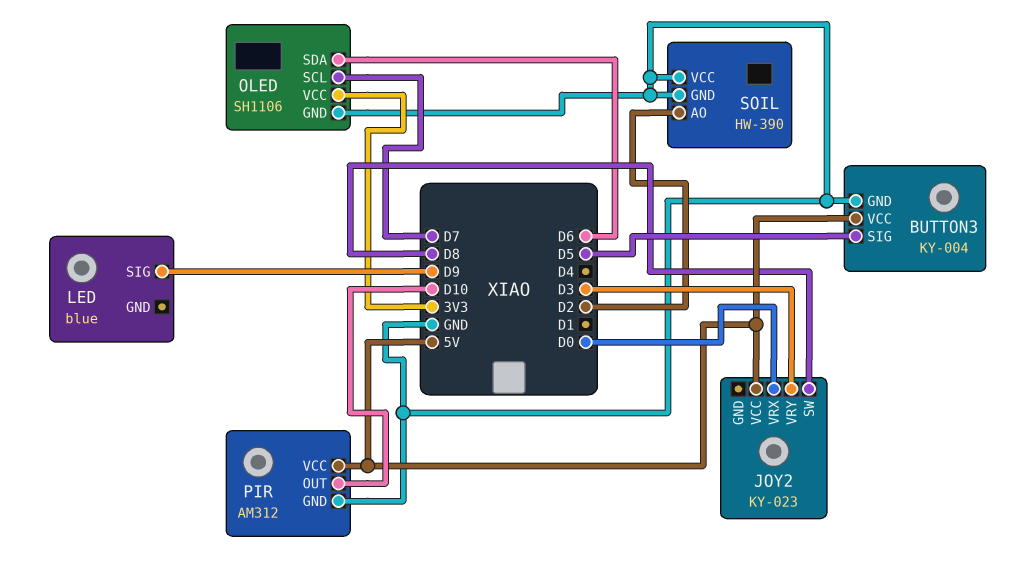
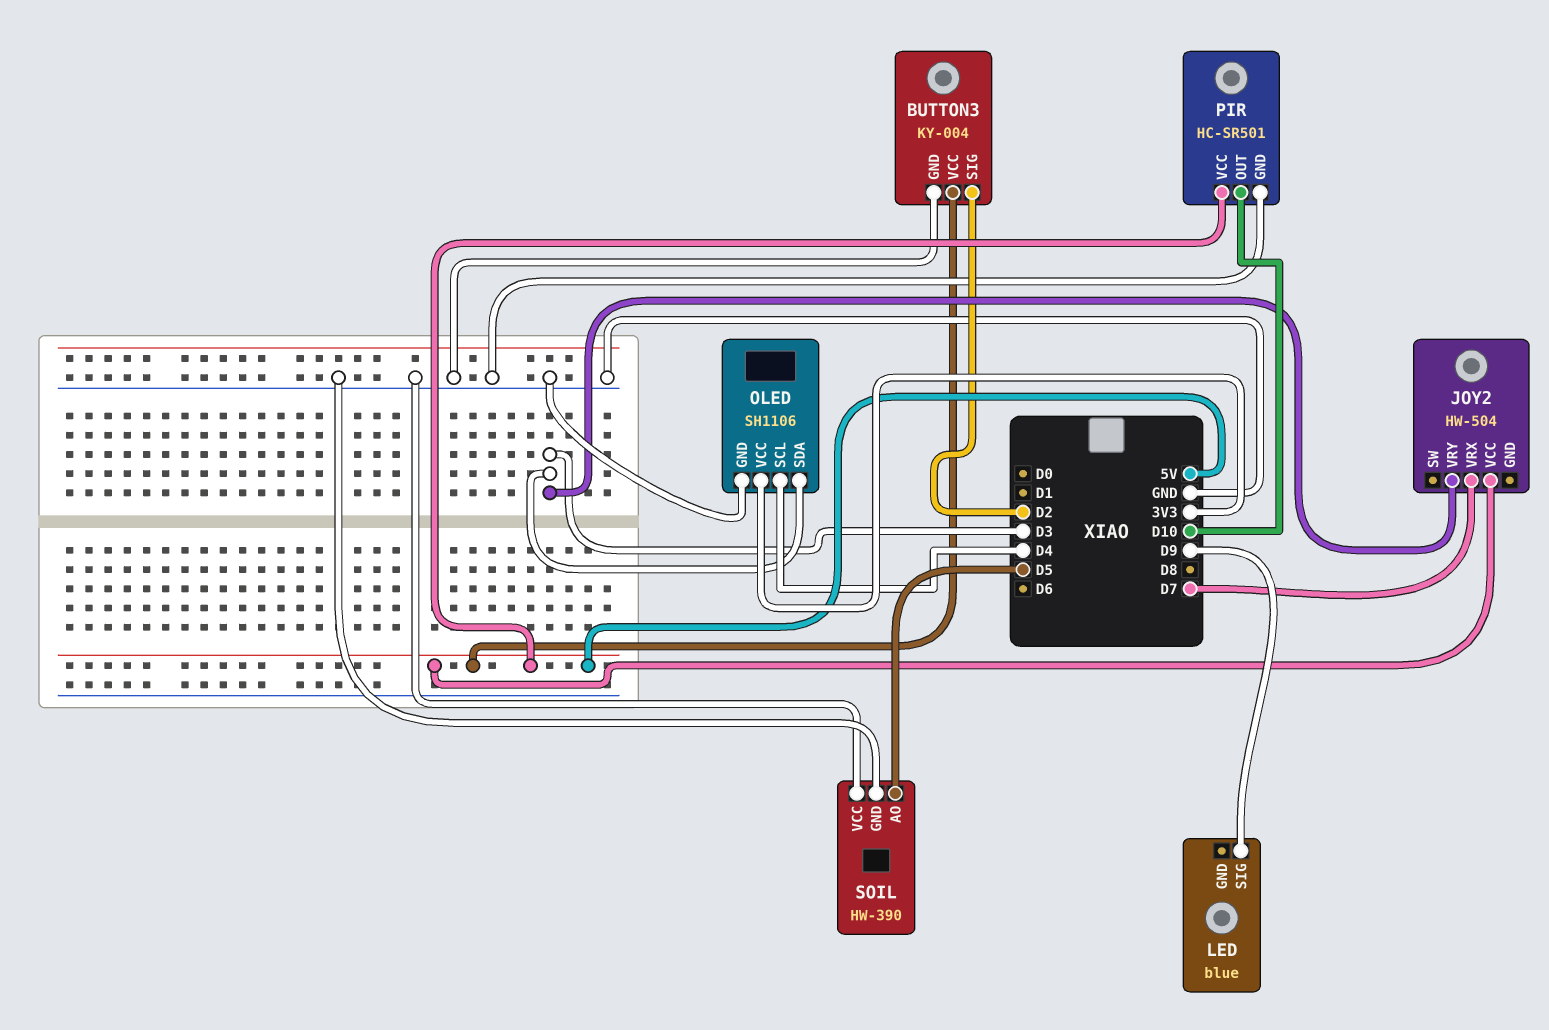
BUTTON3 pin SIG: D5 -> D2
JOY2: KY-023 -> HW-504
JOY2 pin SW: D8 -> none
JOY2 pin VRX: D0 -> D7
OLED pin SCL: D7 -> D4
OLED pin SDA: D6 -> D3
PIR: AM312 -> HC-SR501
SOIL pin AO: D2 -> D5

